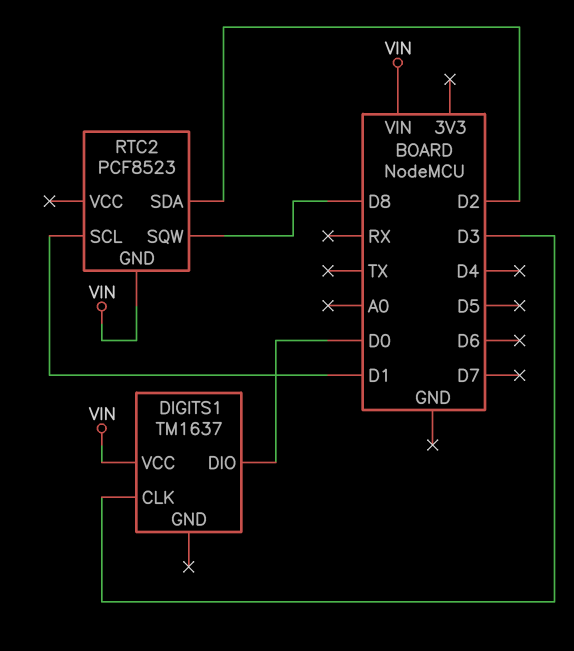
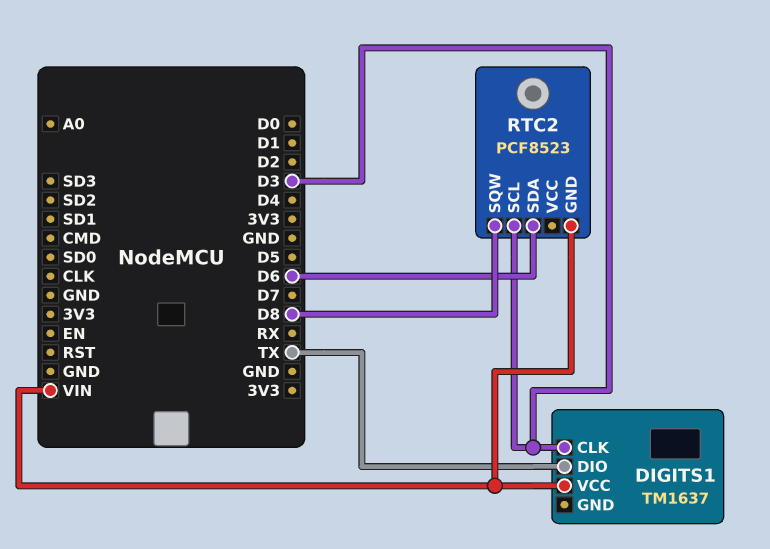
DIGITS1 pin DIO: D0 -> TX
RTC2 pin SCL: D1 -> D3
RTC2 pin SDA: D2 -> D6

